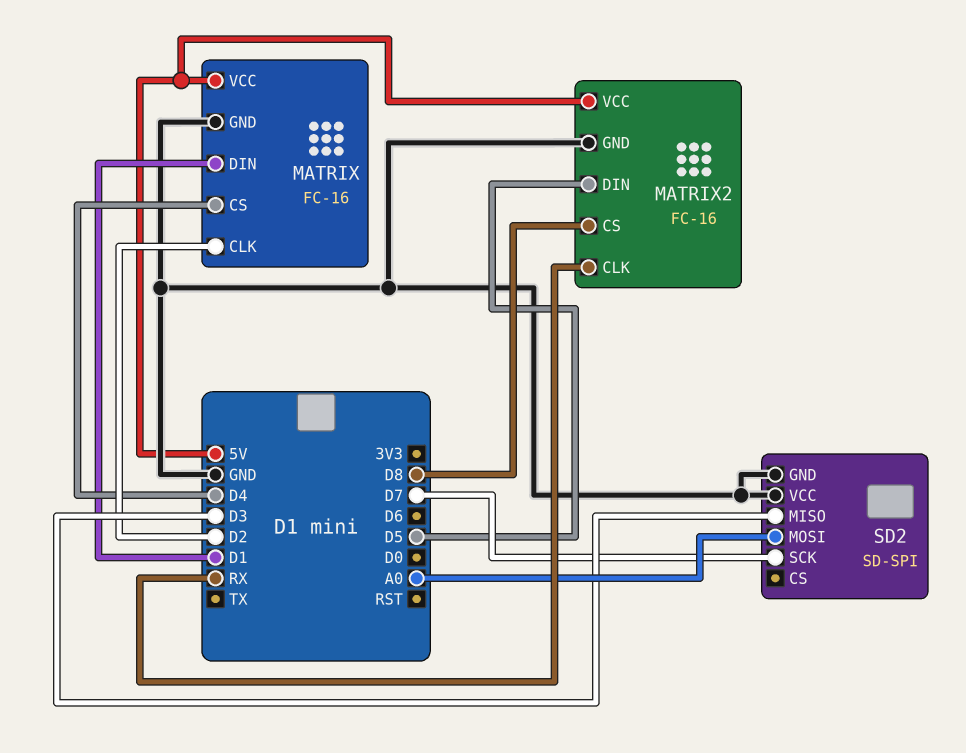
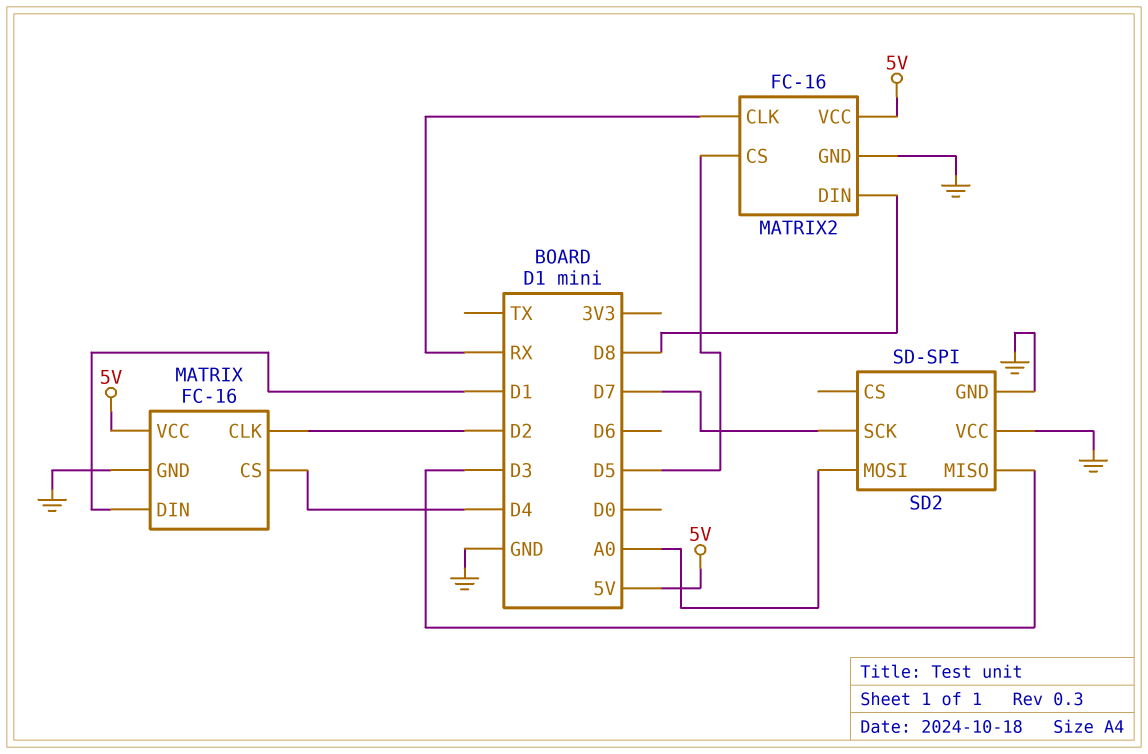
MATRIX2 pin CS: D8 -> D5
MATRIX2 pin DIN: D5 -> D8

